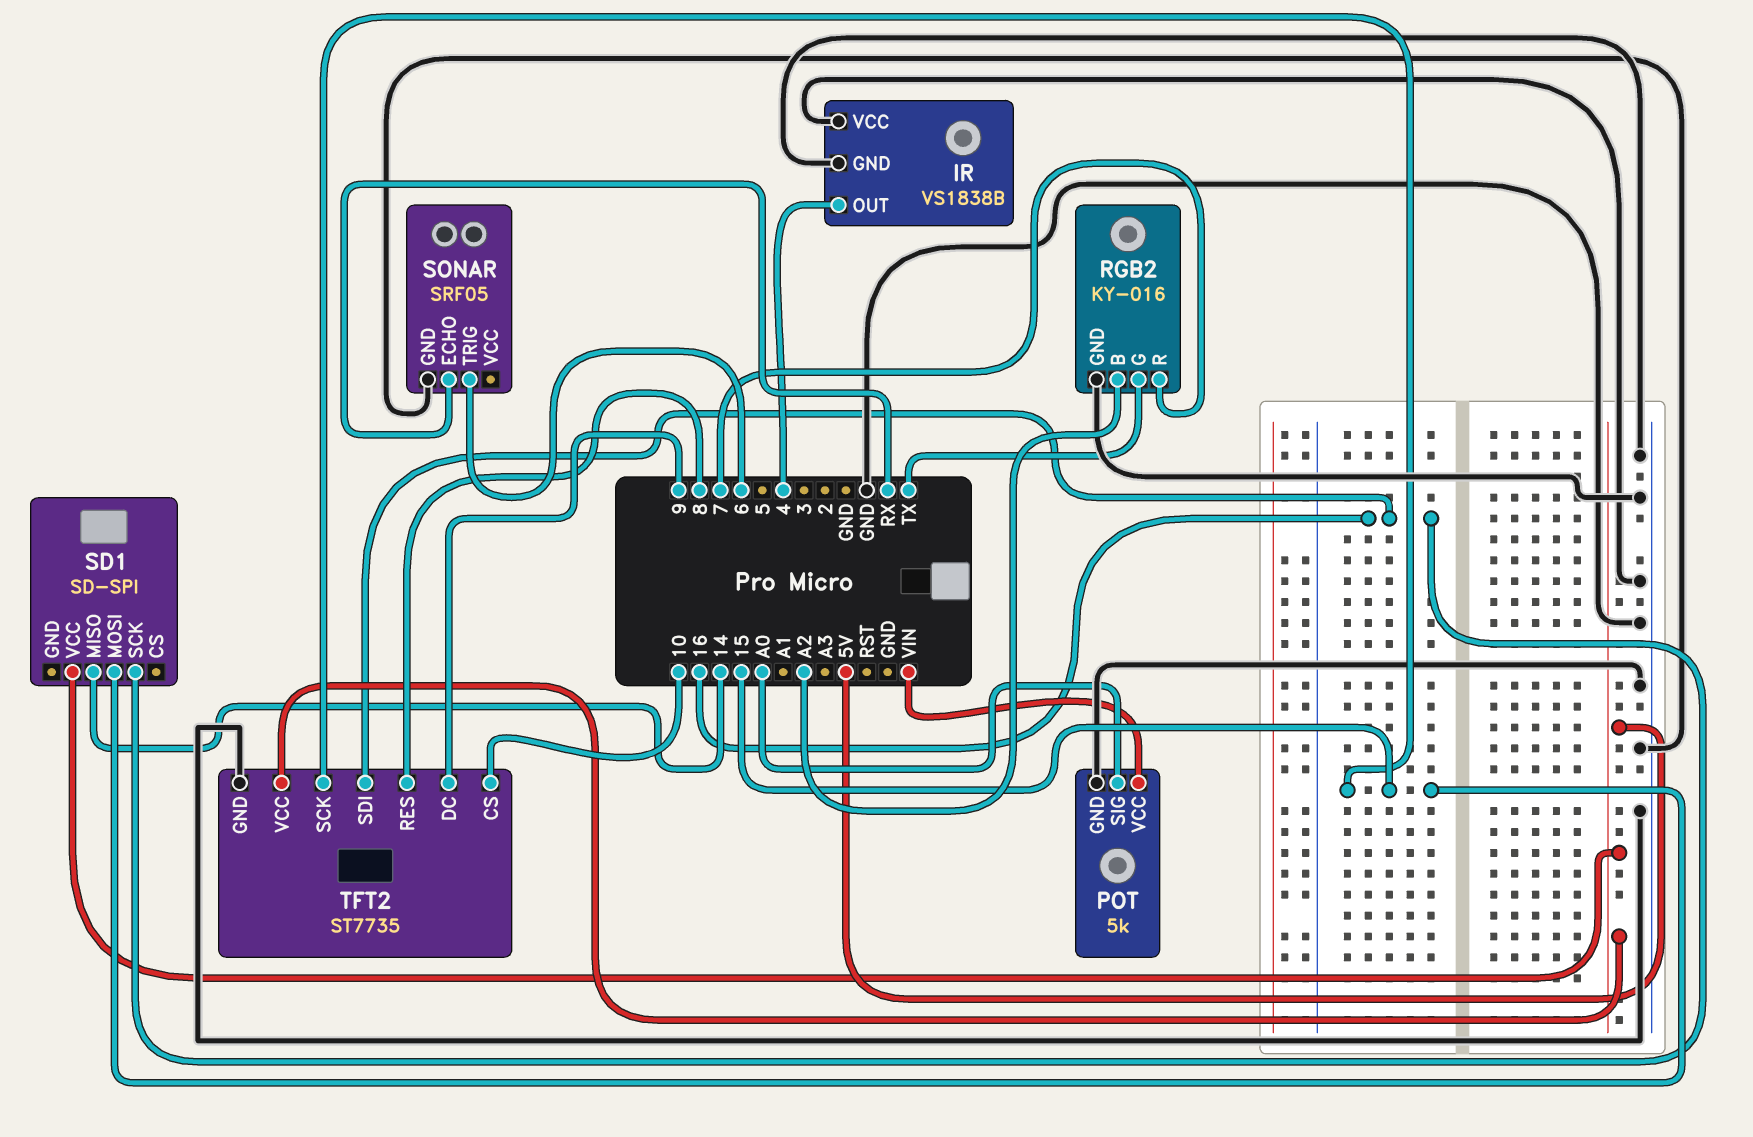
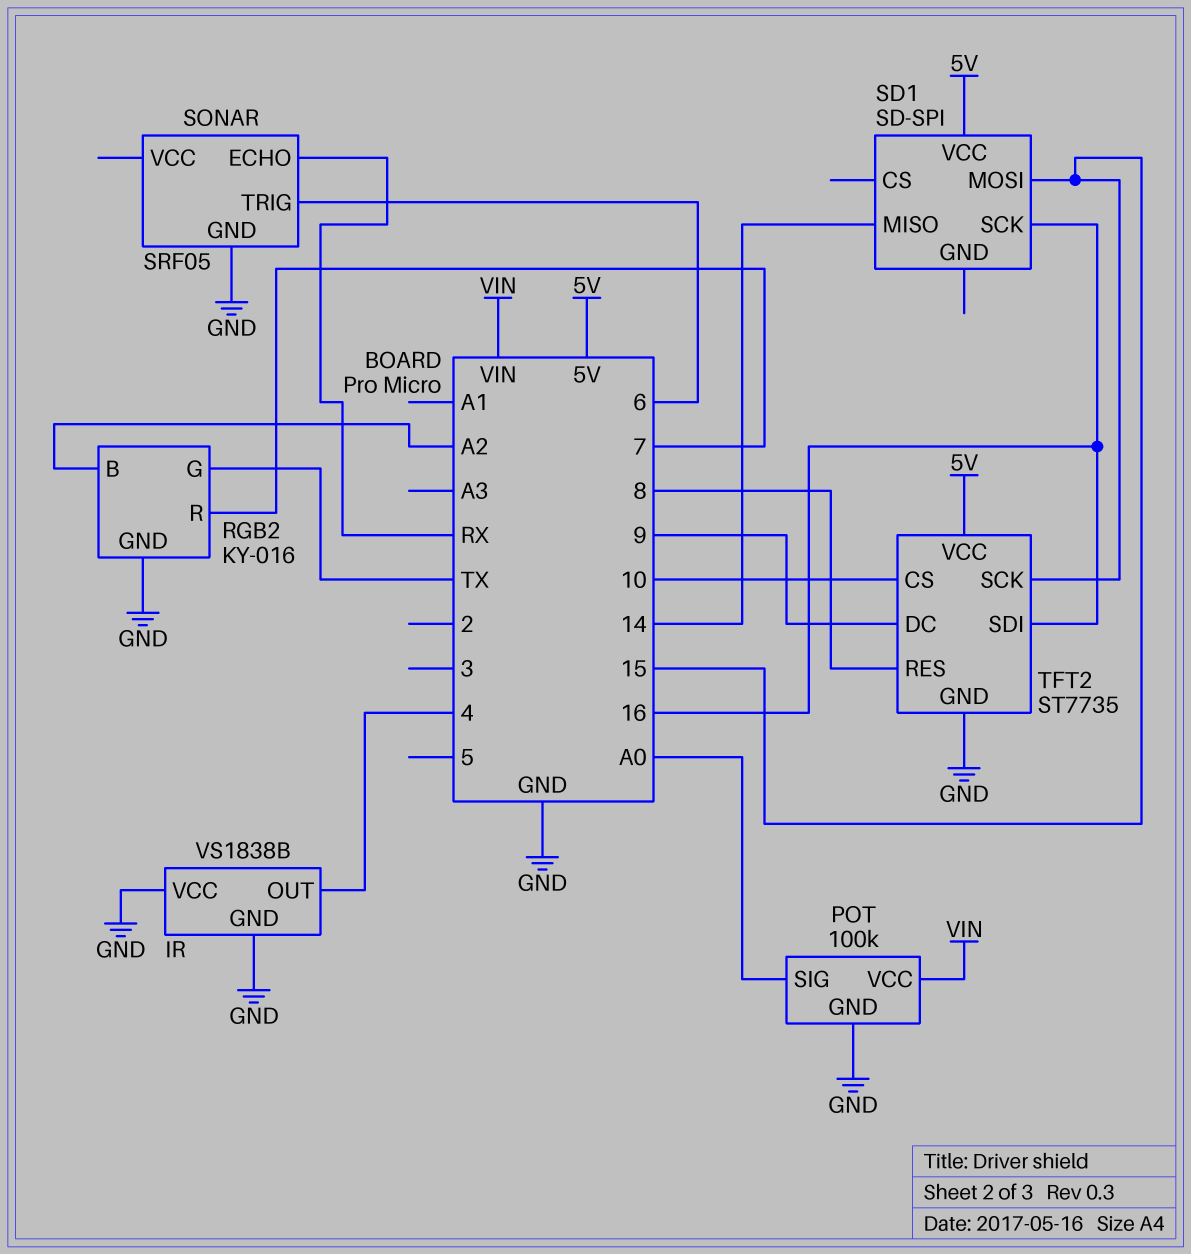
POT: 5k -> 100k

